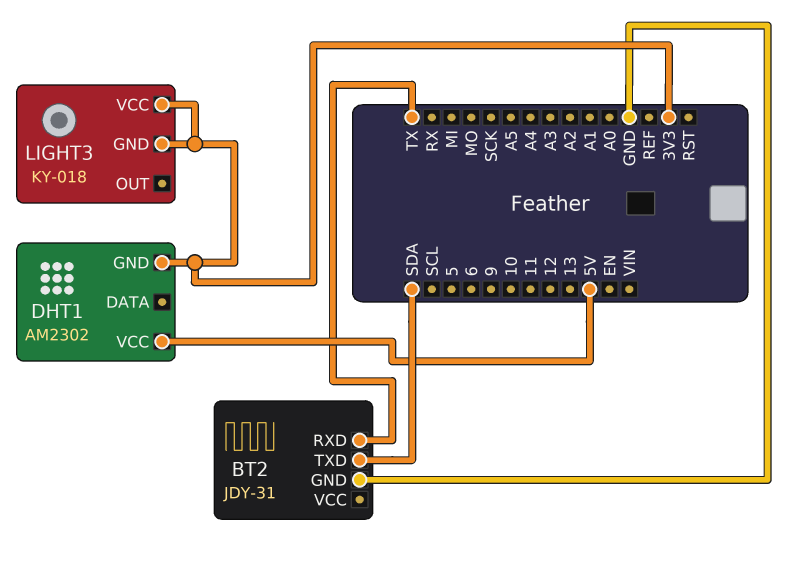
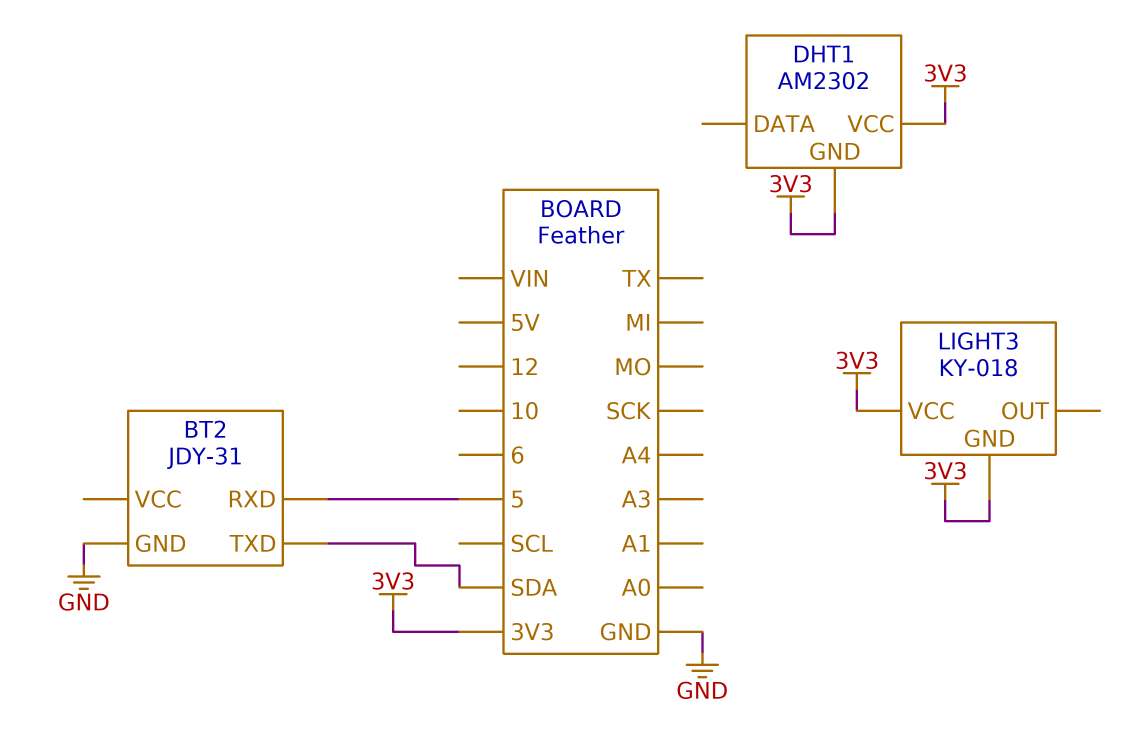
BT2 pin RXD: TX -> 5
DHT1 pin VCC: 5V -> 3V3

